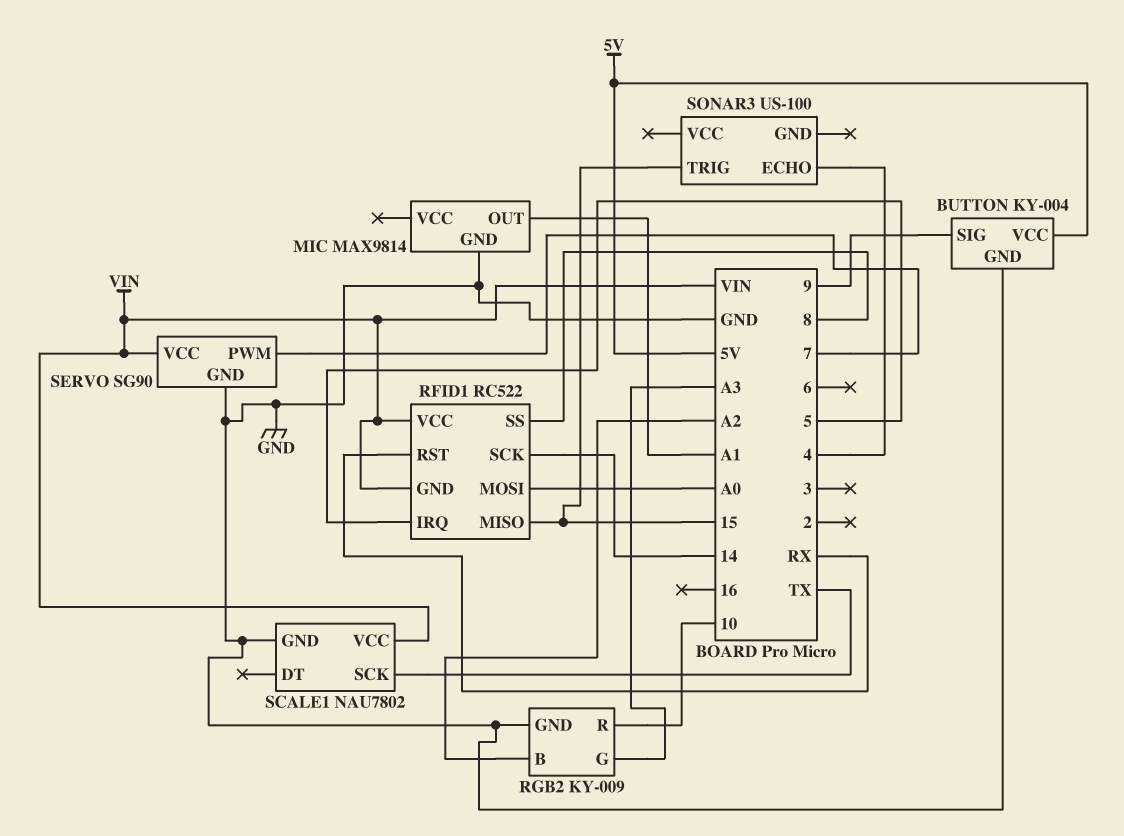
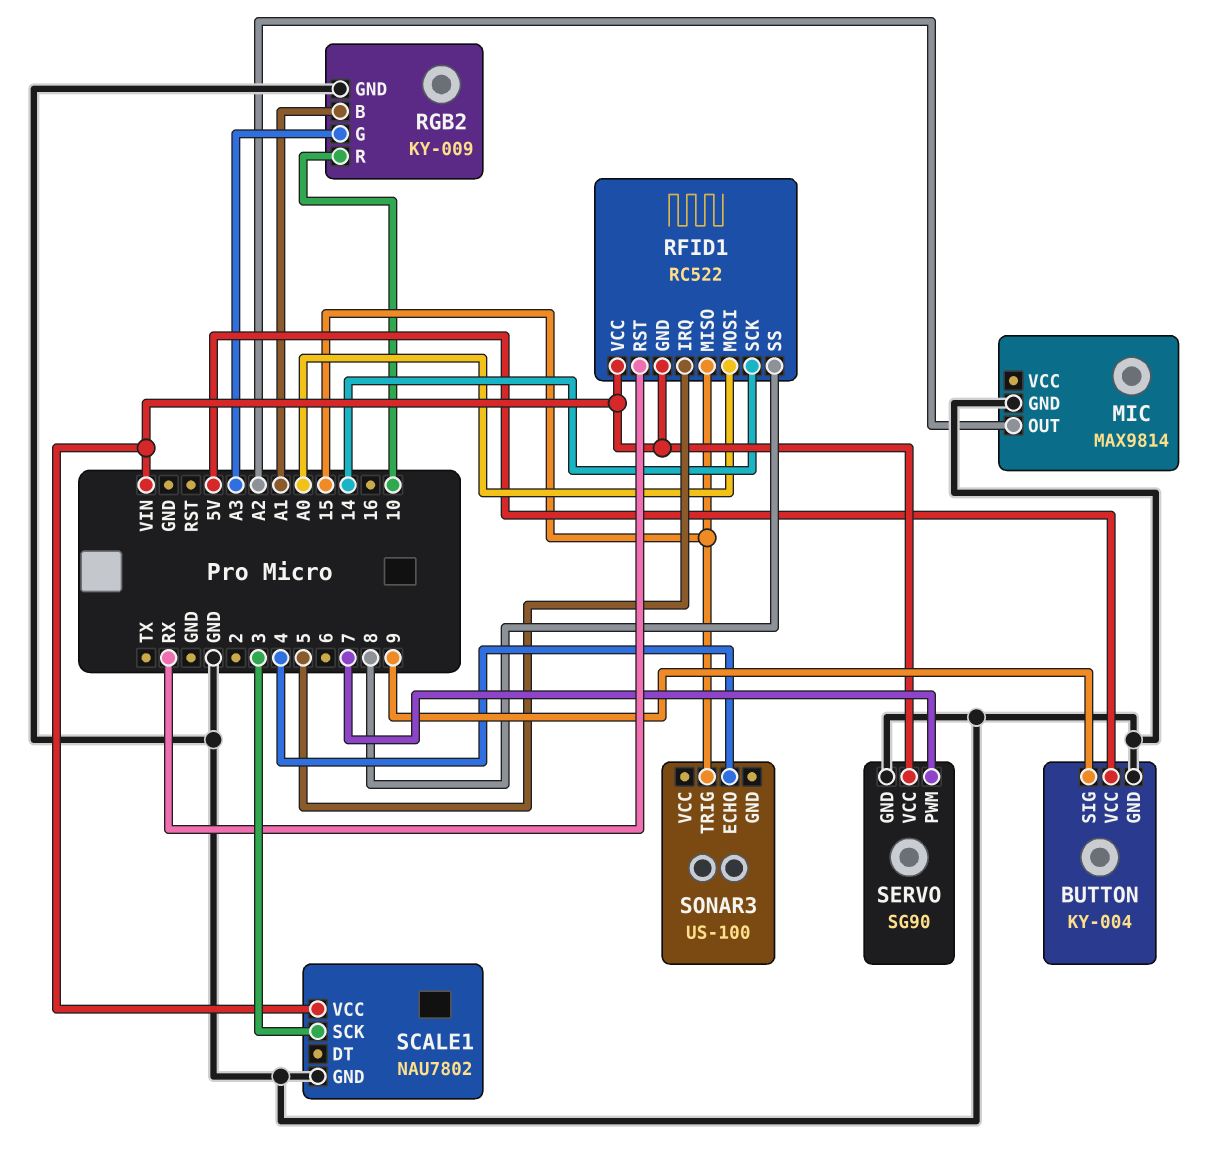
MIC pin OUT: A1 -> A2
RGB2 pin B: A2 -> A1
SCALE1 pin SCK: TX -> 3

